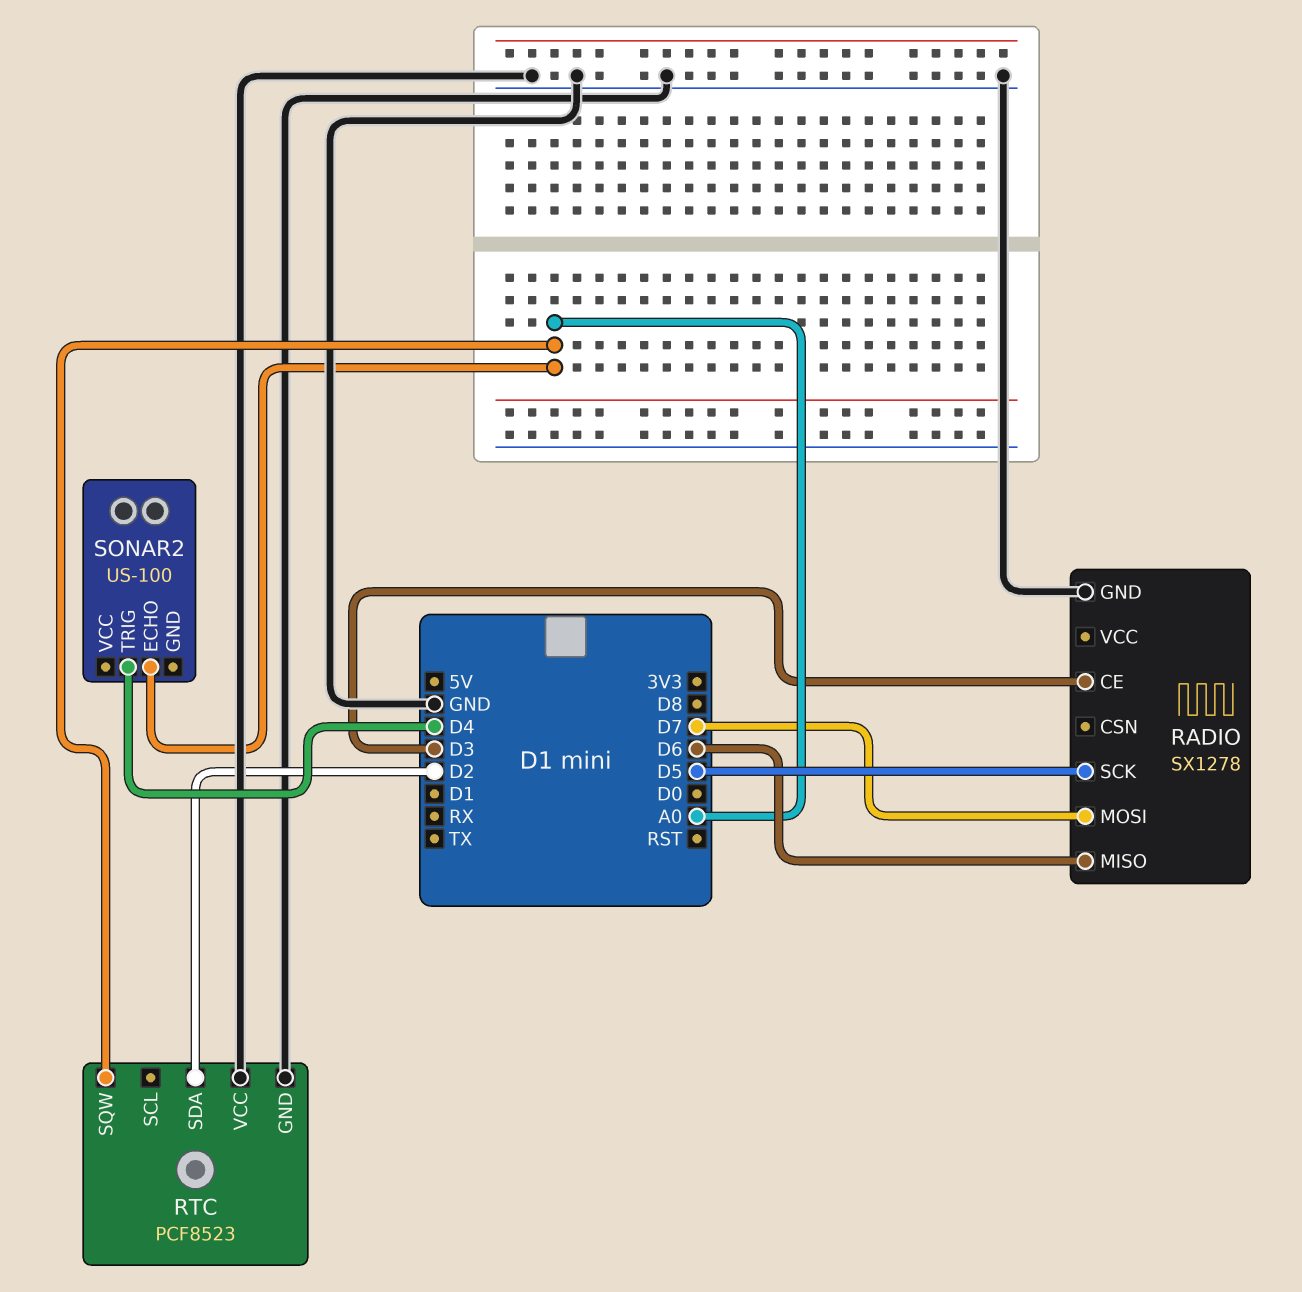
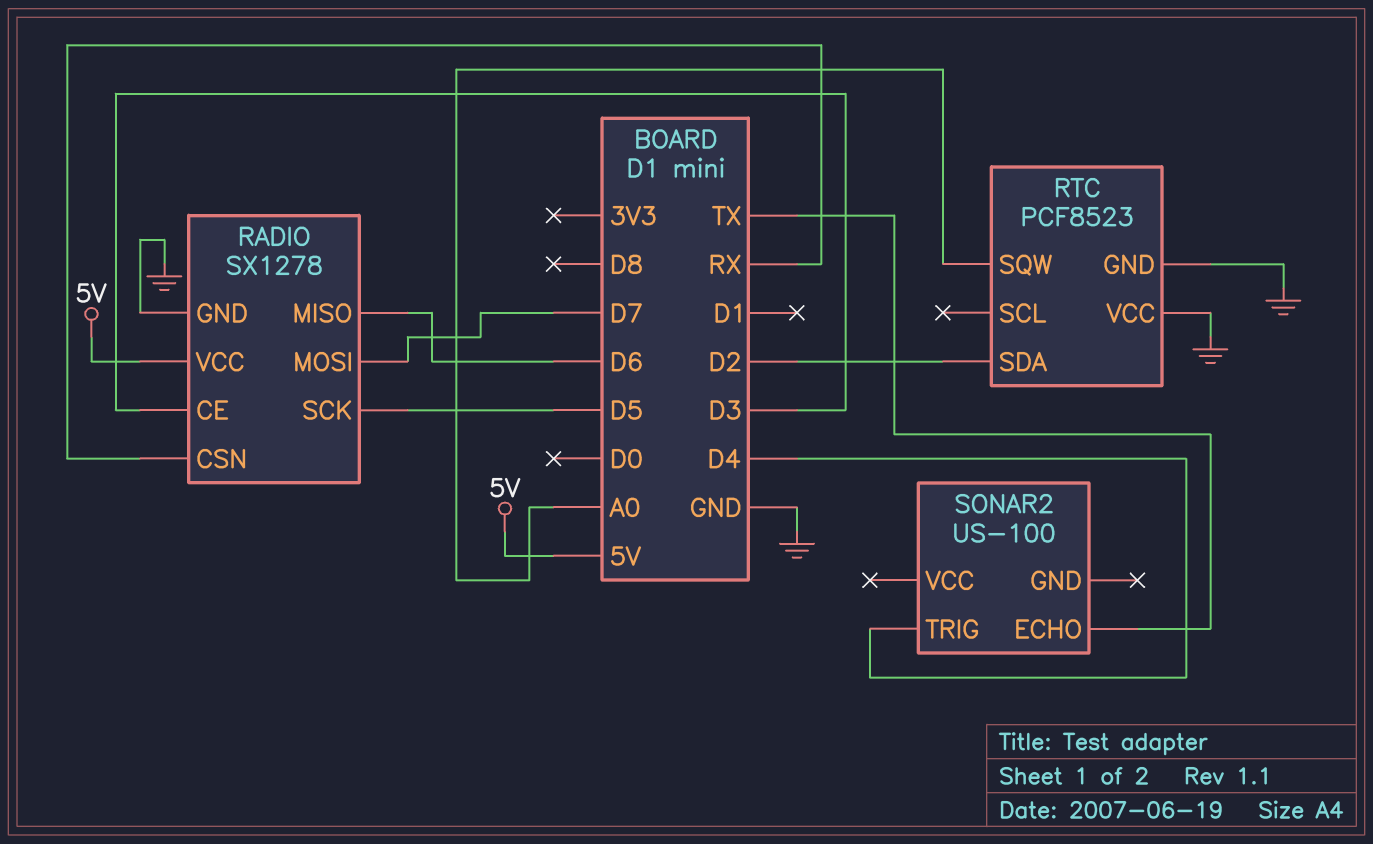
RADIO pin CSN: none -> RX
RADIO pin VCC: none -> 5V
SONAR2 pin ECHO: A0 -> TX

